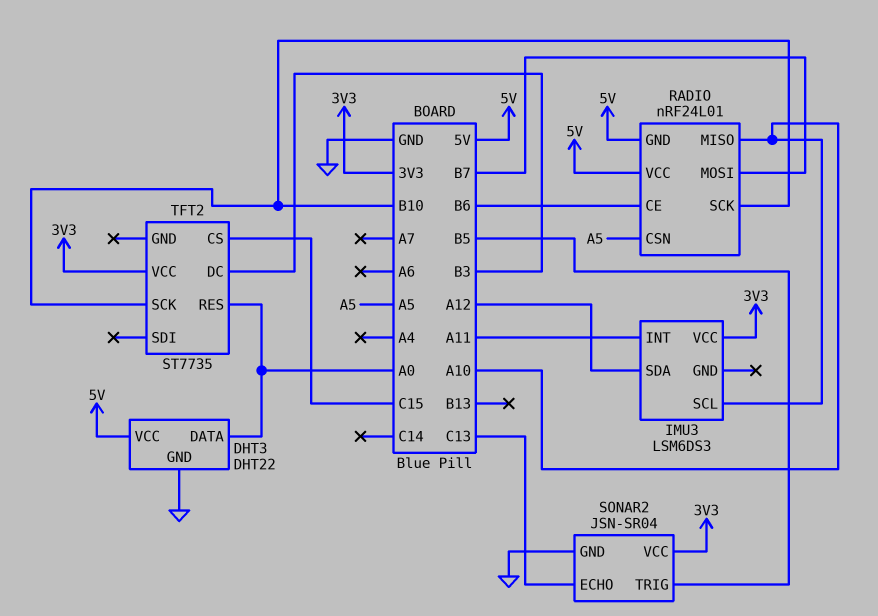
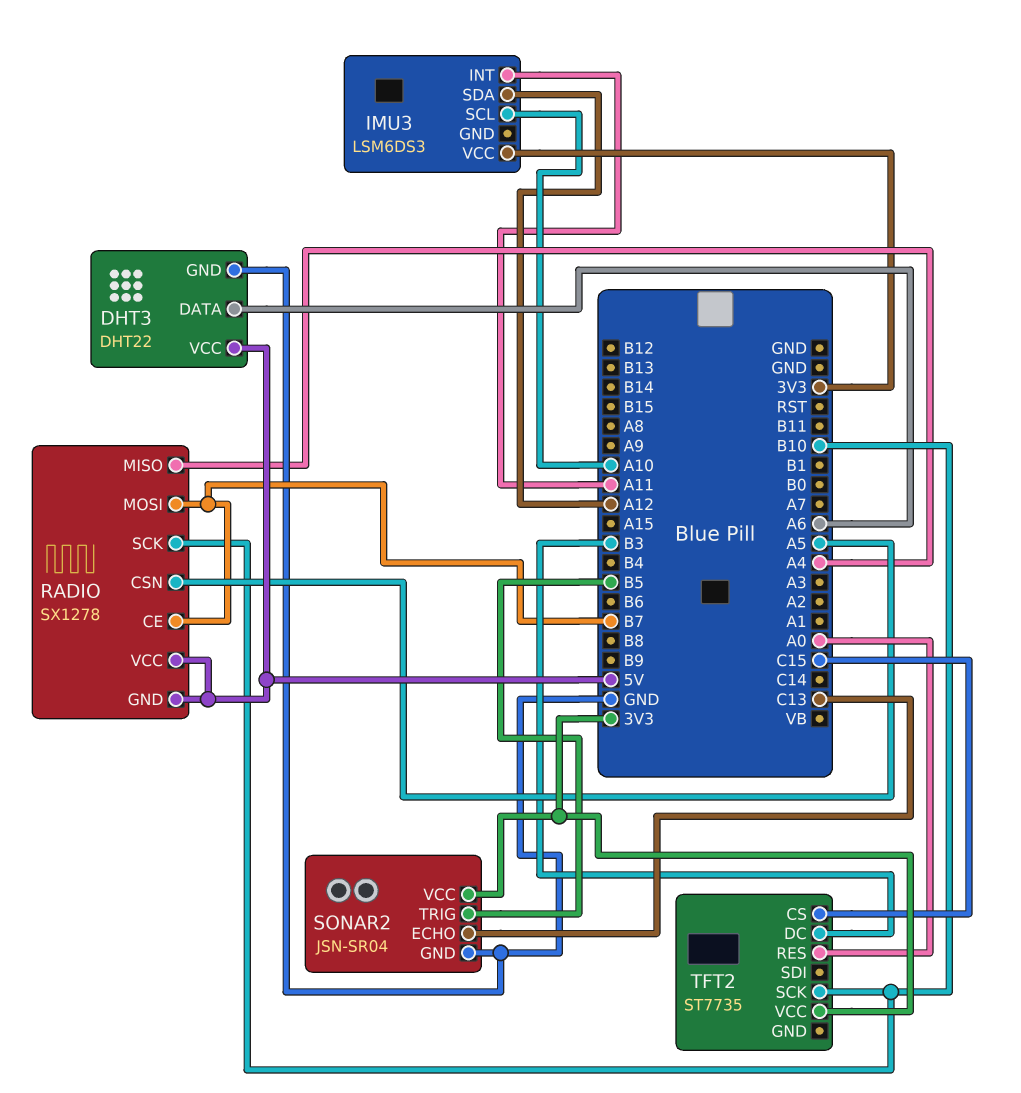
DHT3 pin DATA: A0 -> A6
RADIO: nRF24L01 -> SX1278
RADIO pin CE: B6 -> B7
RADIO pin MISO: A10 -> A4

